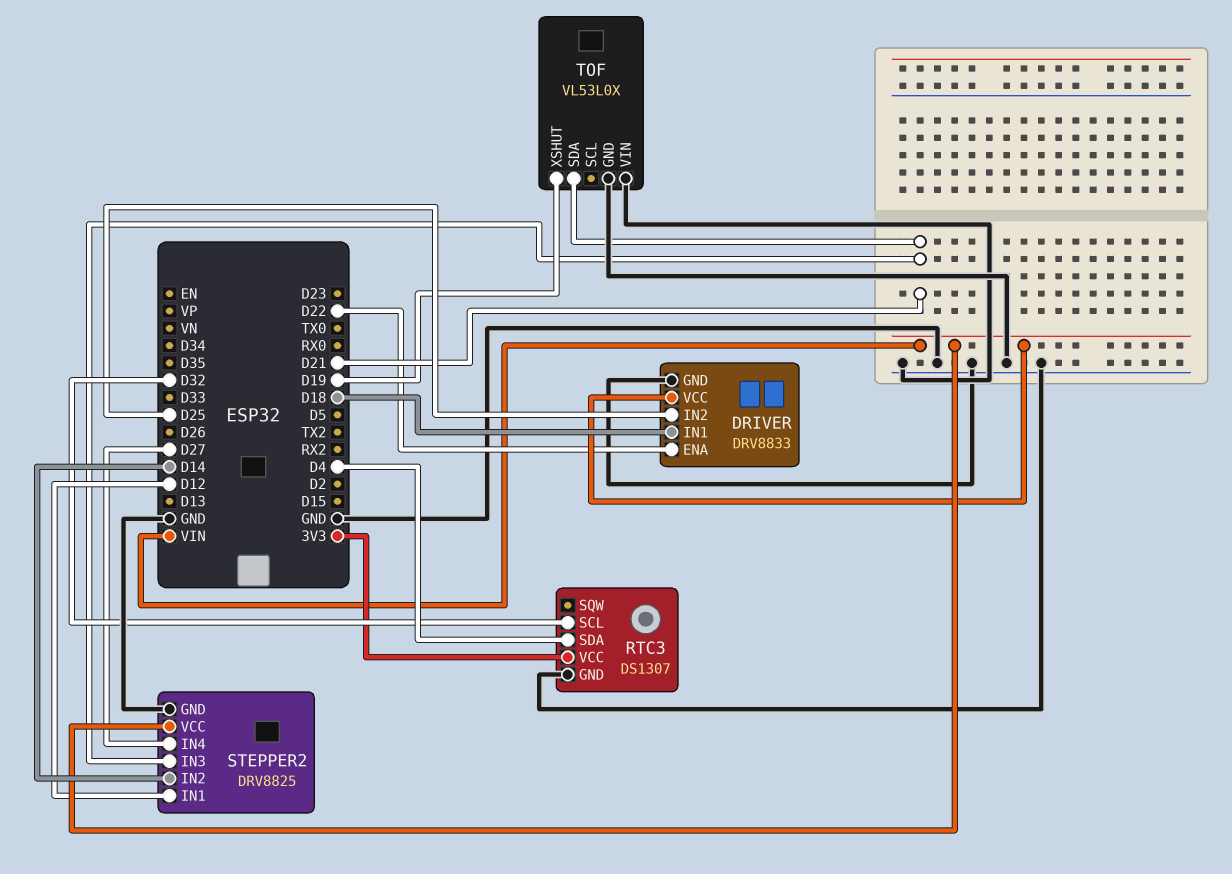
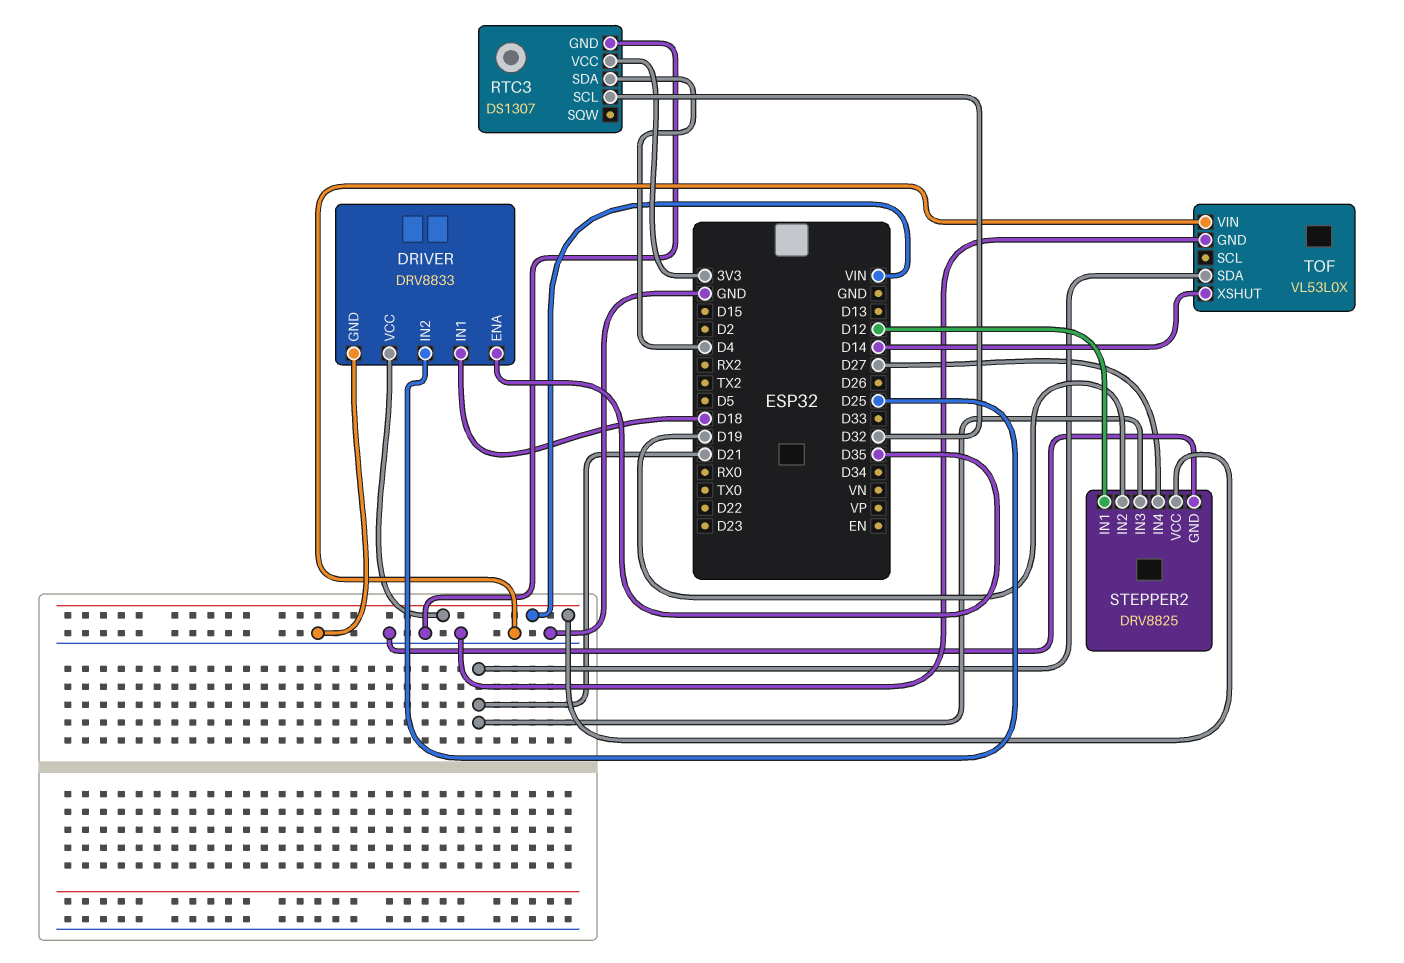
DRIVER pin ENA: D22 -> D35
STEPPER2 pin IN2: D14 -> D19
TOF pin XSHUT: D19 -> D14

